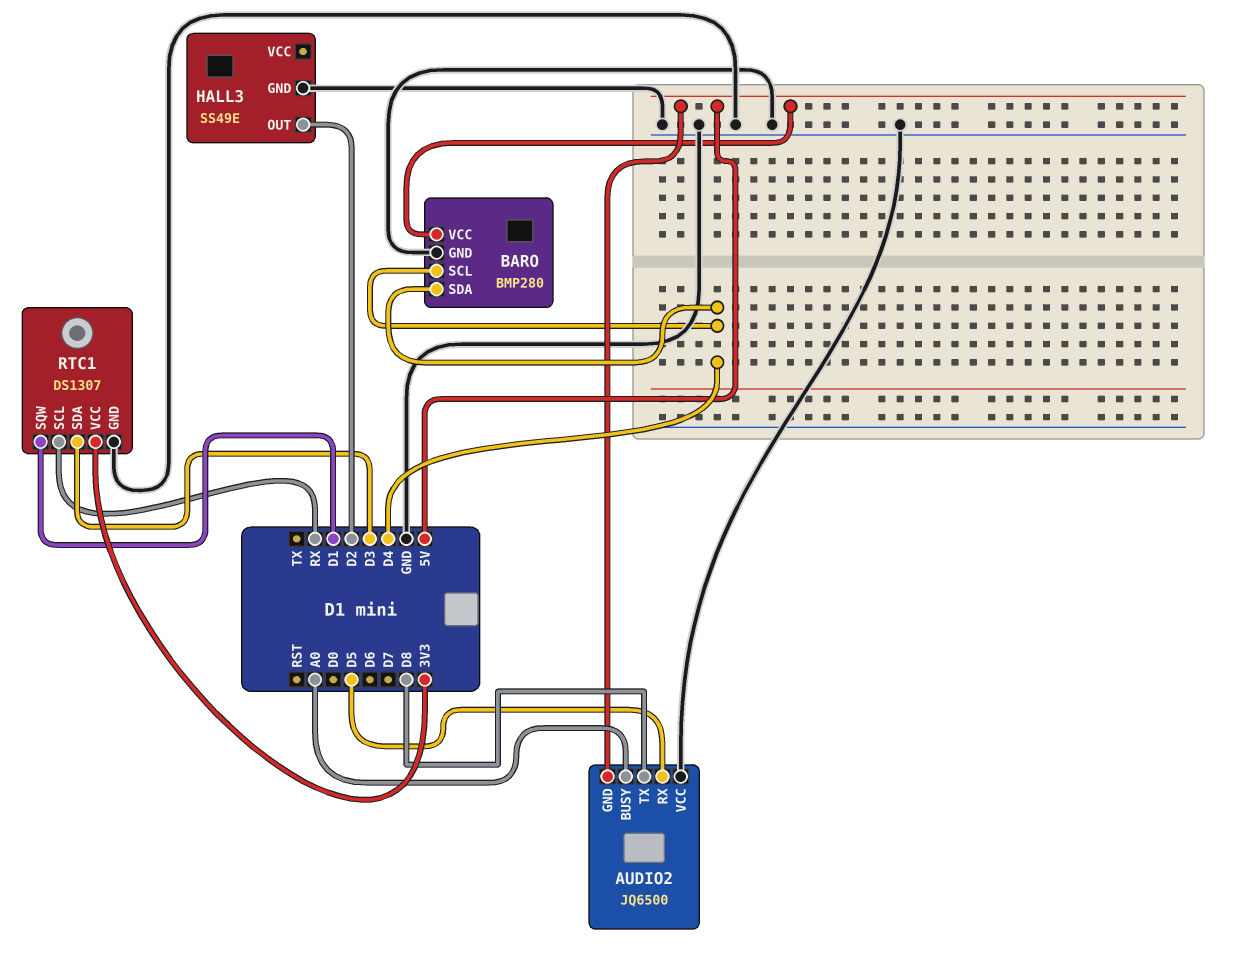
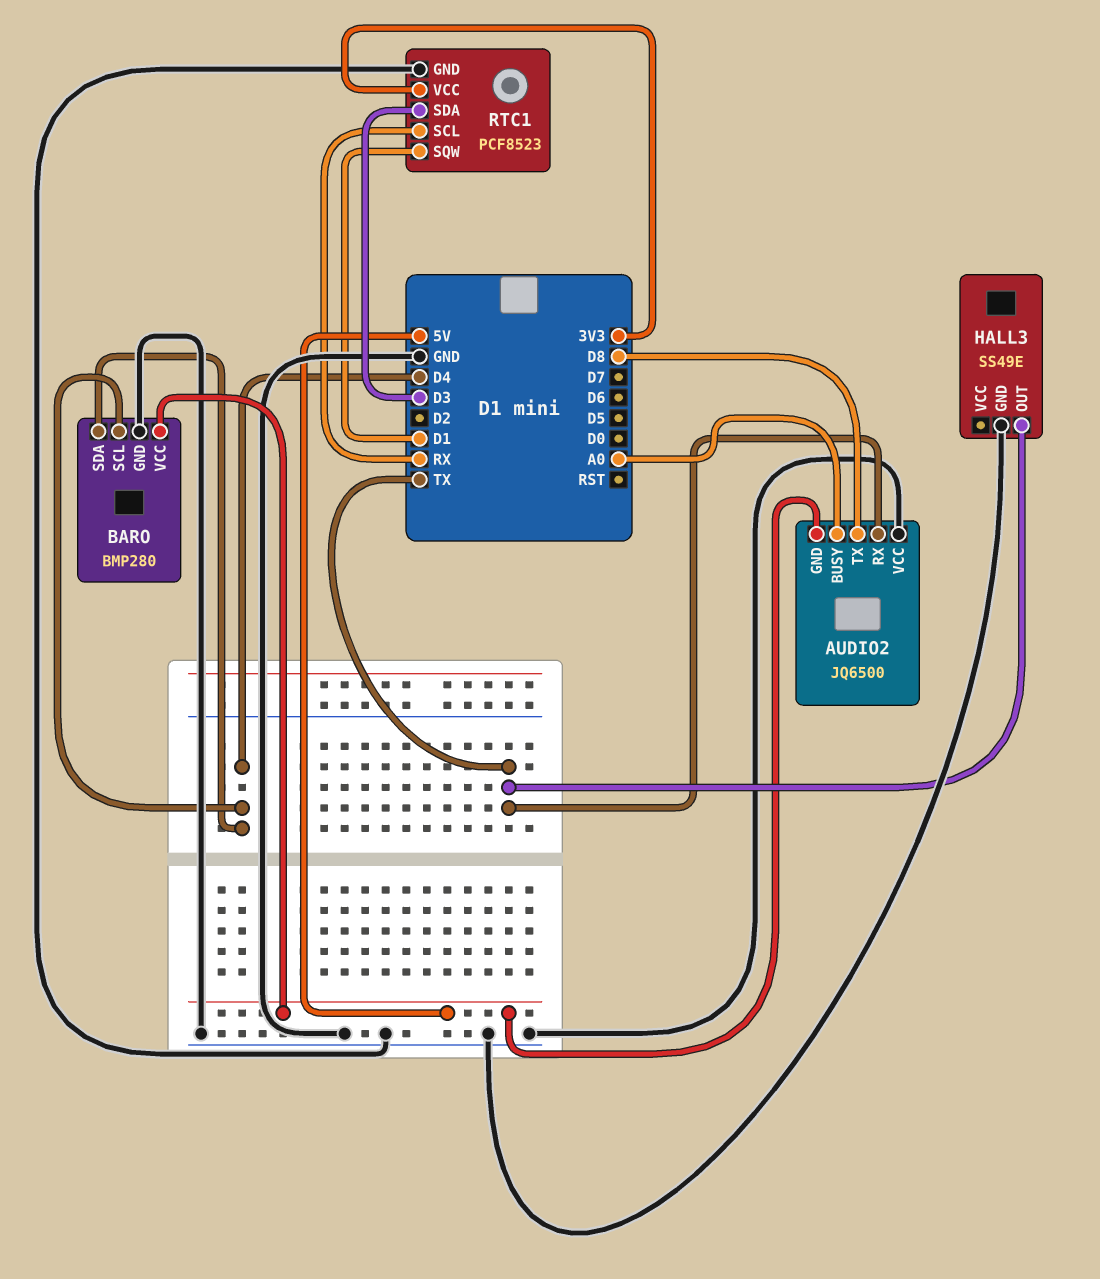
AUDIO2 pin RX: D5 -> TX
HALL3 pin OUT: D2 -> TX
RTC1: DS1307 -> PCF8523

